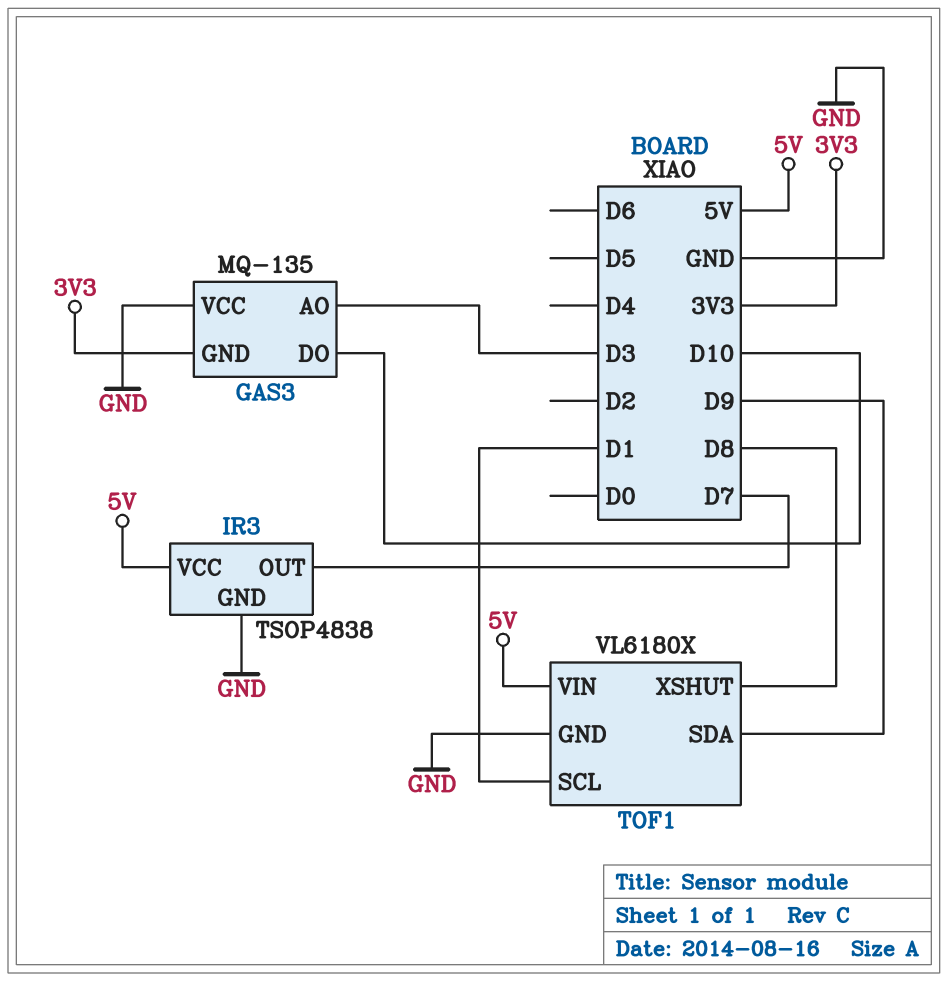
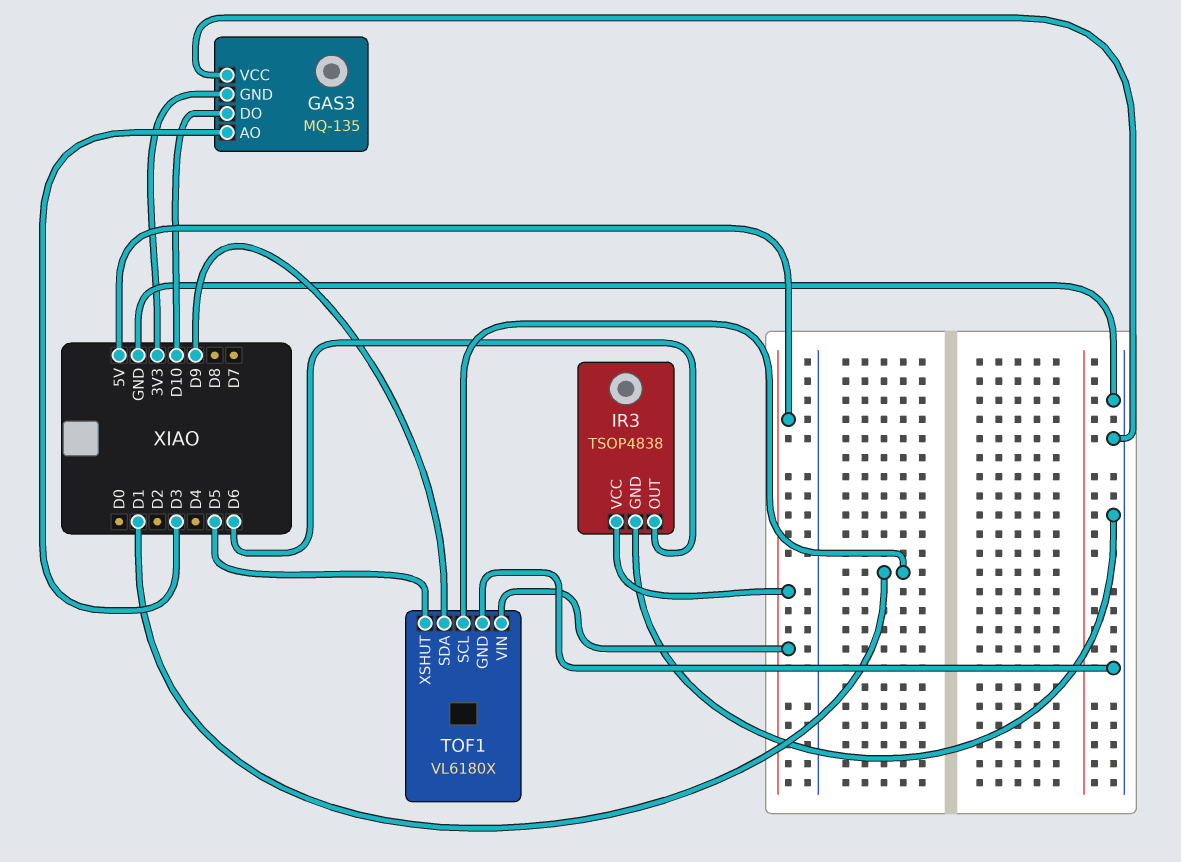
IR3 pin OUT: D7 -> D6
TOF1 pin XSHUT: D8 -> D5

